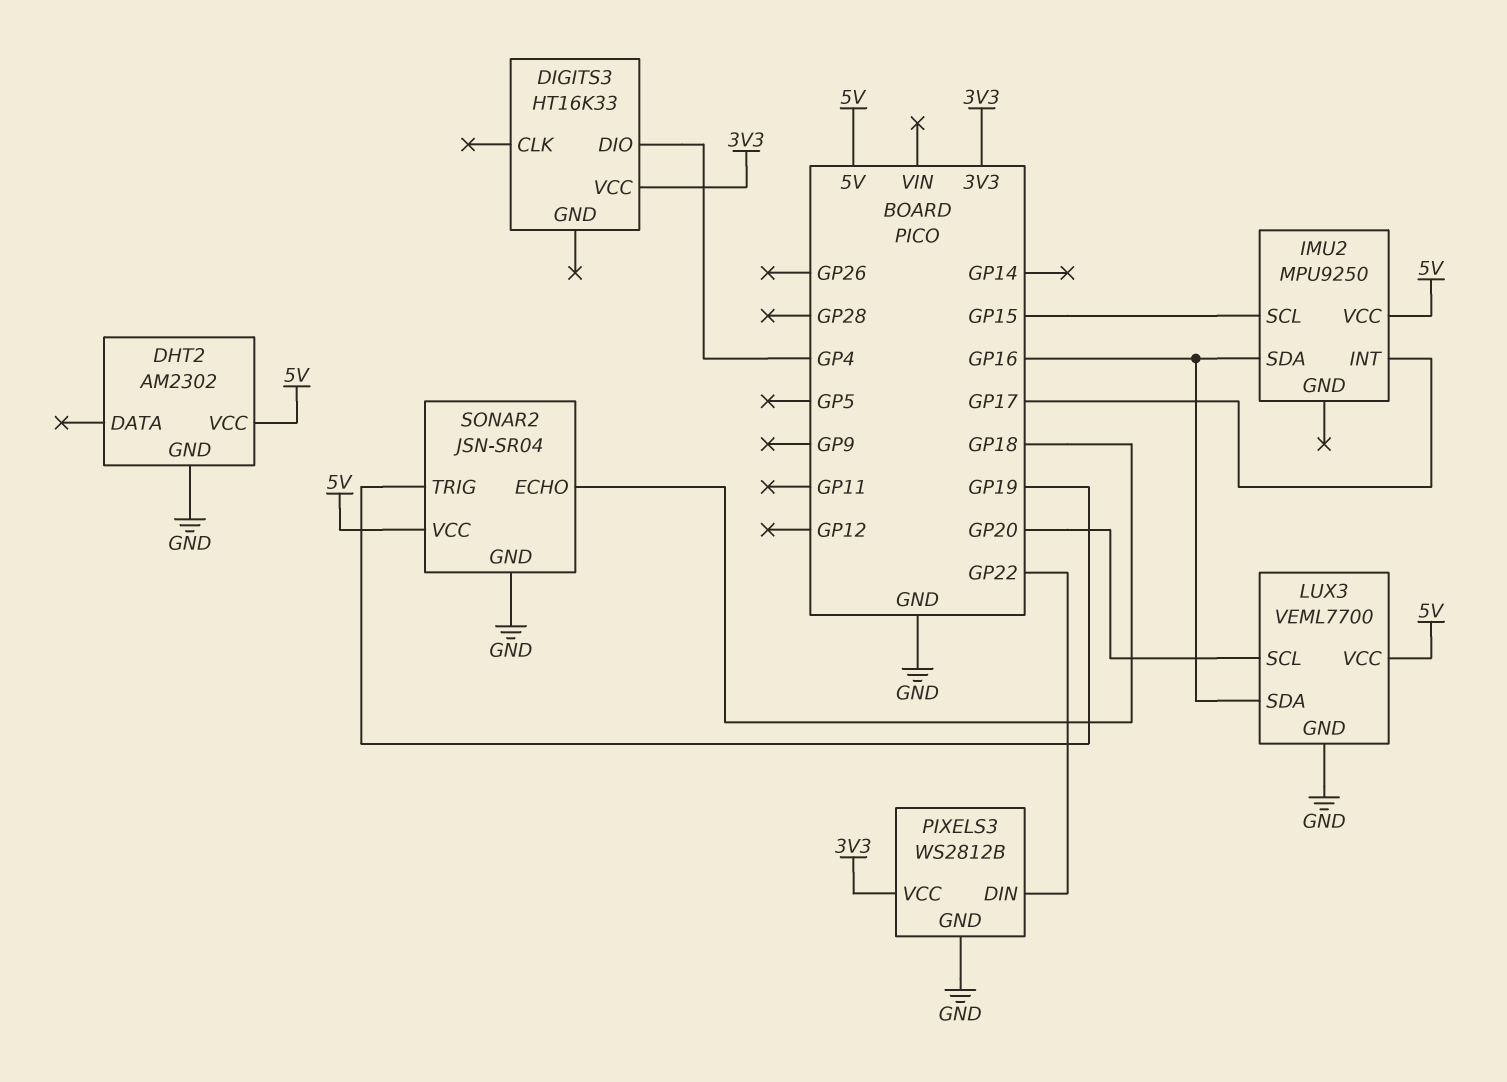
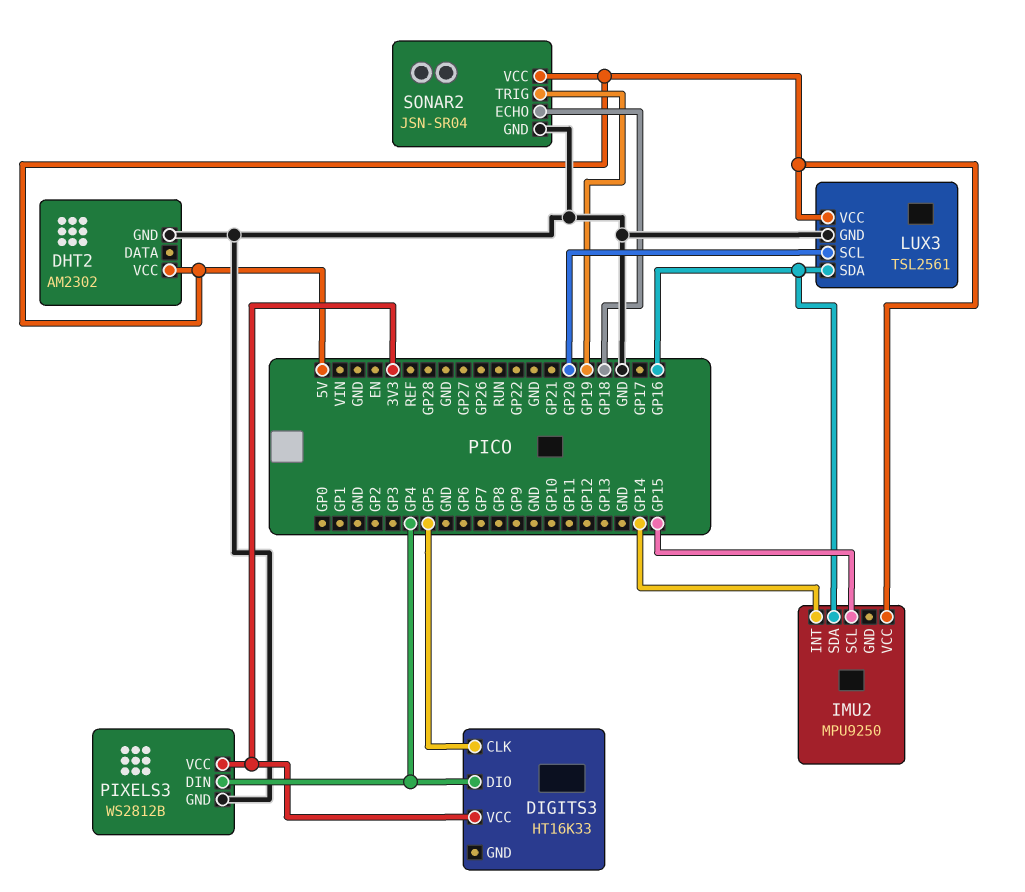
DIGITS3 pin CLK: none -> GP5
IMU2 pin INT: GP17 -> GP14
LUX3: VEML7700 -> TSL2561
PIXELS3 pin DIN: GP22 -> GP4

